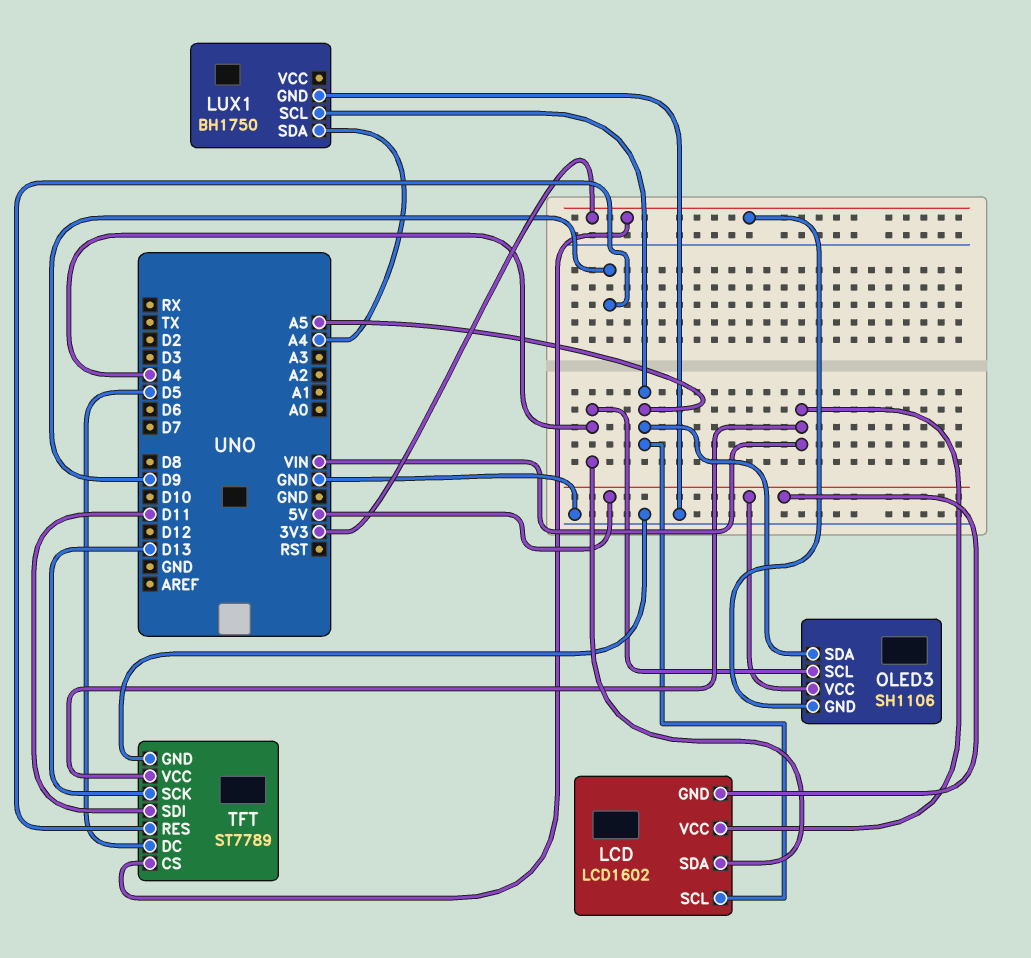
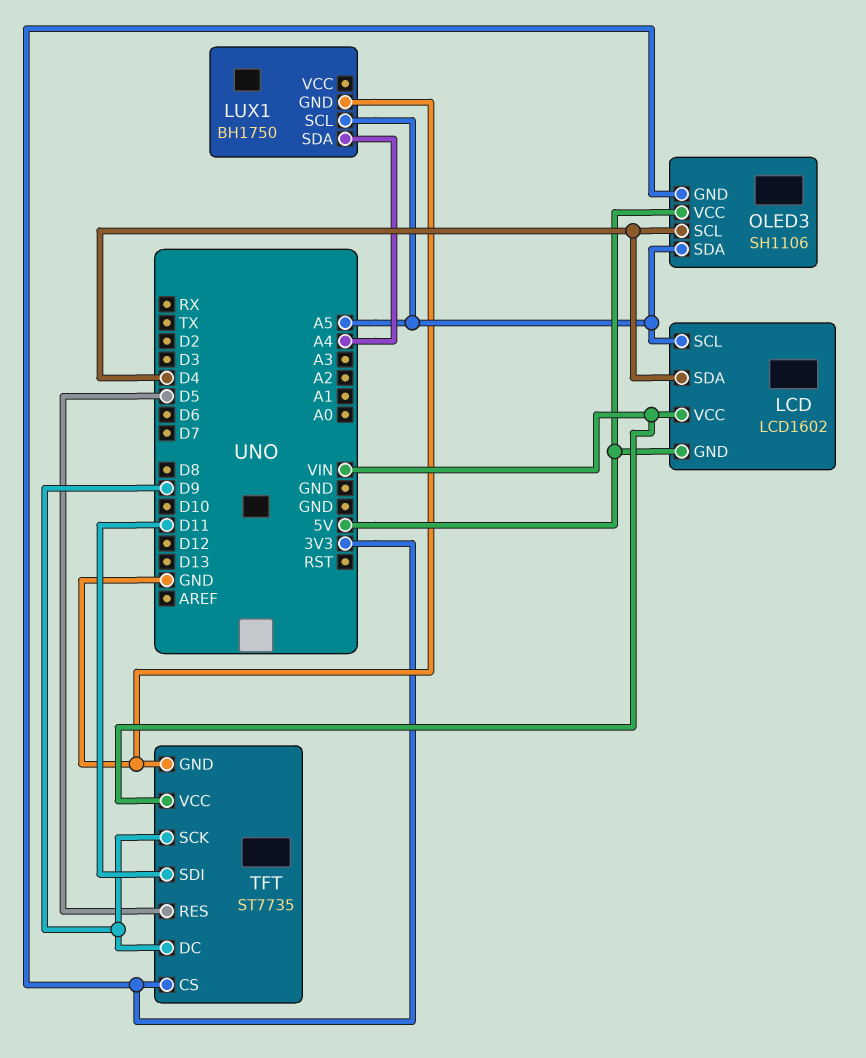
TFT: ST7789 -> ST7735
TFT pin DC: D5 -> D9
TFT pin RES: D9 -> D5
TFT pin SCK: D13 -> D9

